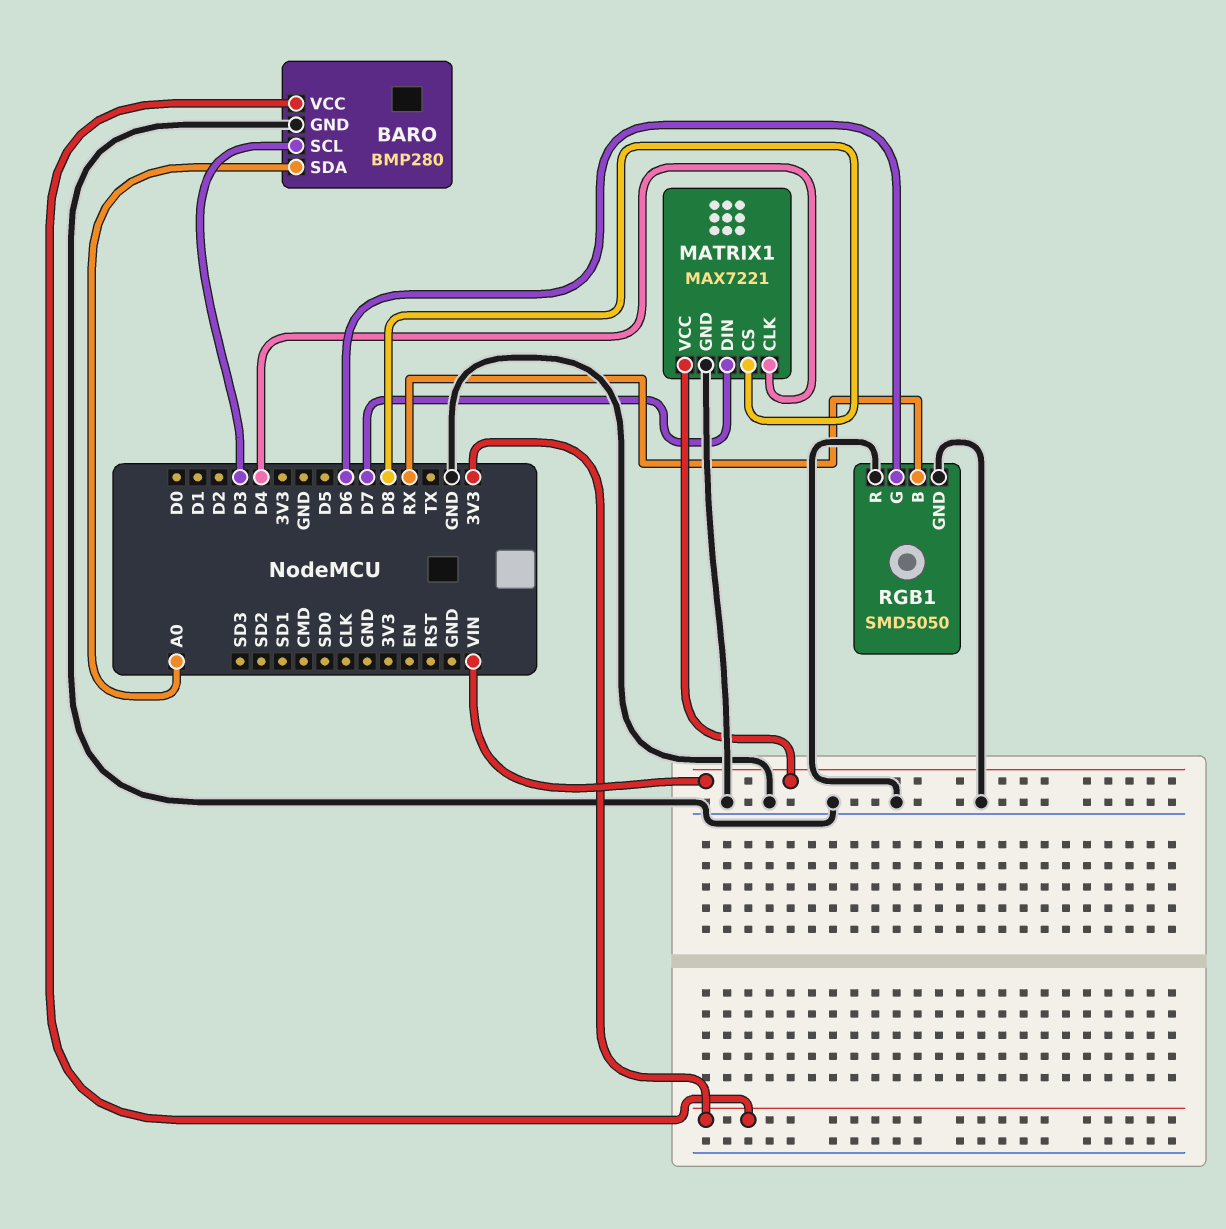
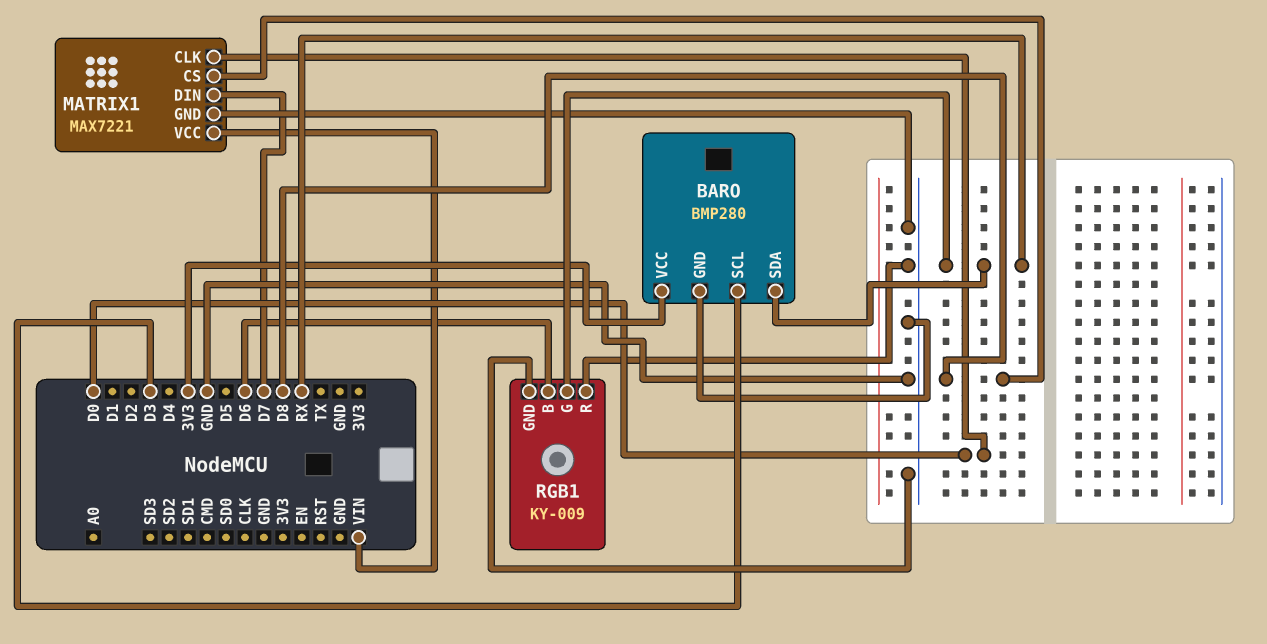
BARO pin SDA: A0 -> RX
MATRIX1 pin CLK: D4 -> D0
RGB1: SMD5050 -> KY-009
RGB1 pin B: RX -> D6
RGB1 pin G: D6 -> RX

